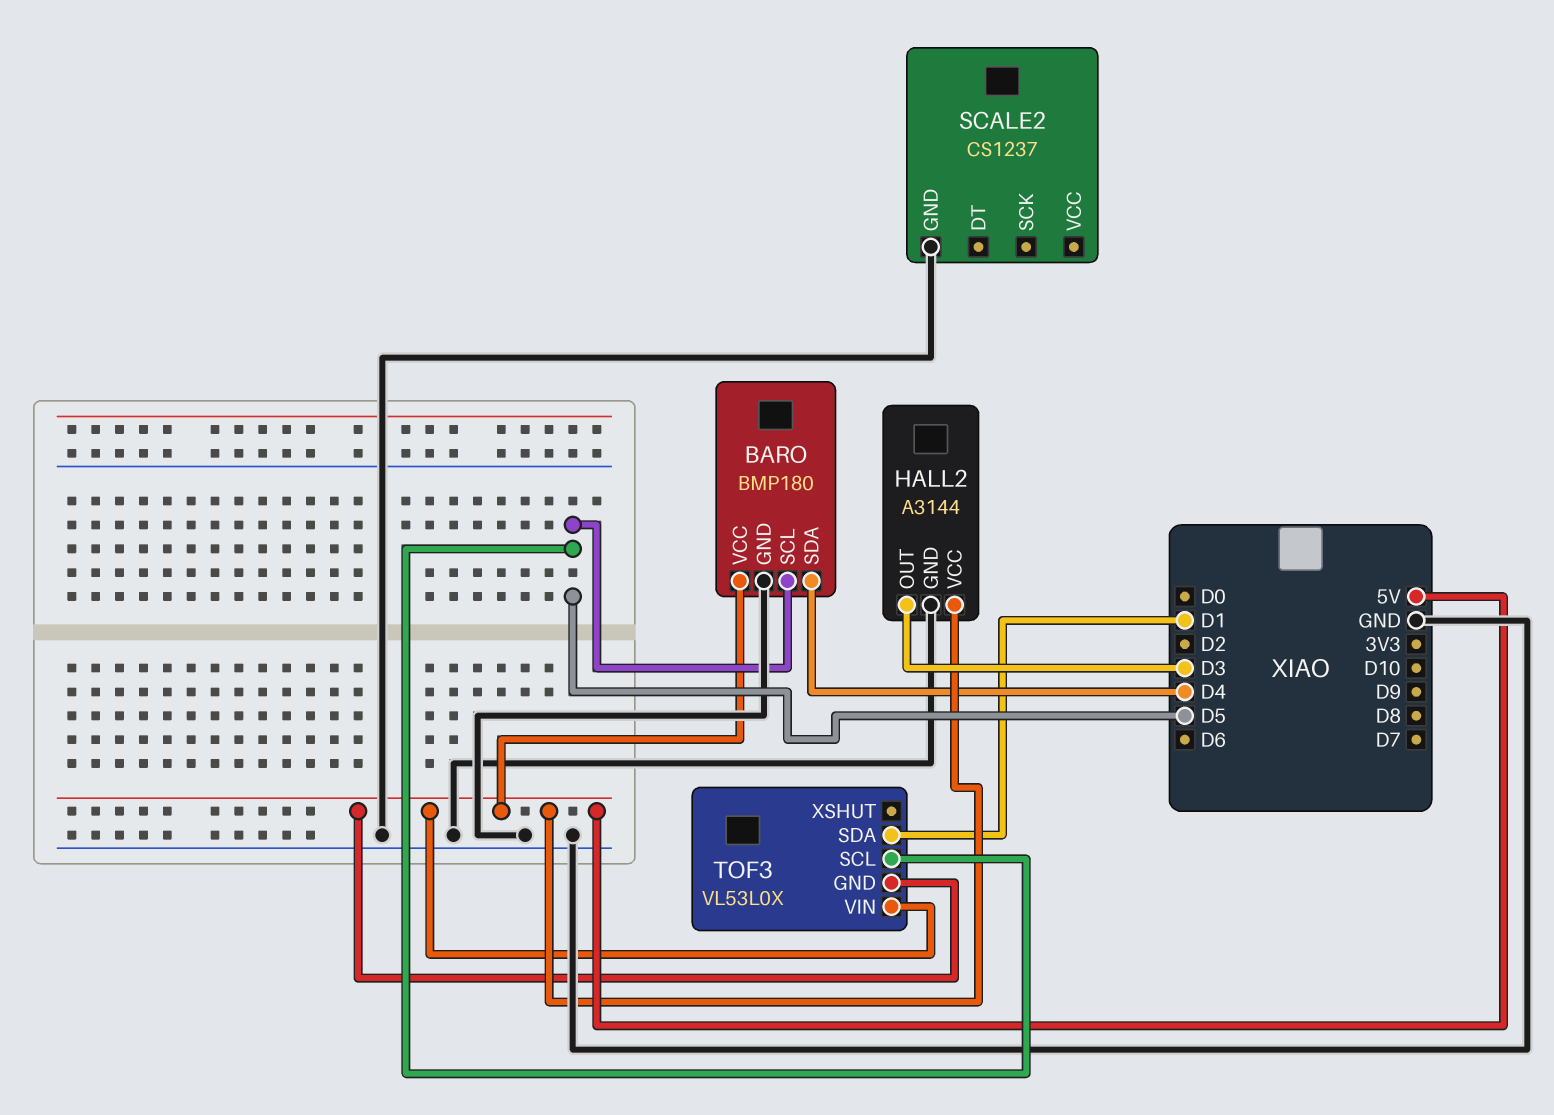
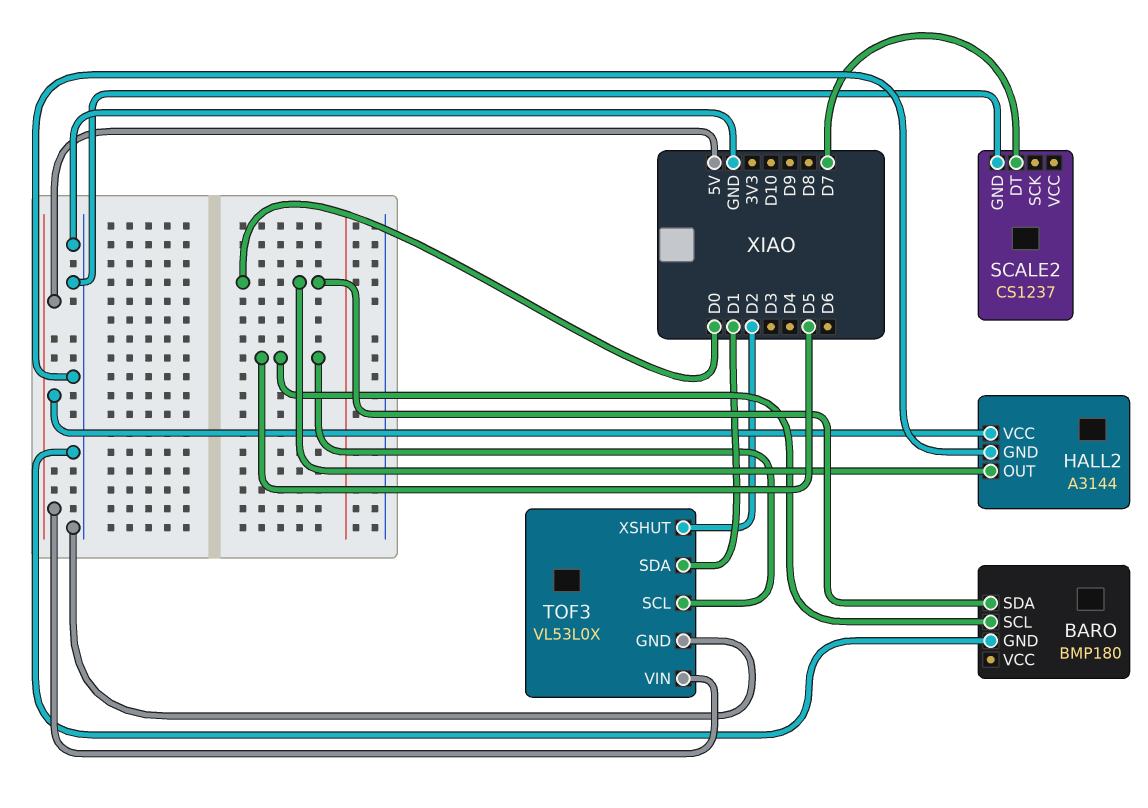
BARO pin SDA: D4 -> D0
BARO pin VCC: 5V -> none
HALL2 pin OUT: D3 -> D0
SCALE2 pin DT: none -> D7
TOF3 pin GND: 5V -> GND
TOF3 pin XSHUT: none -> D2

